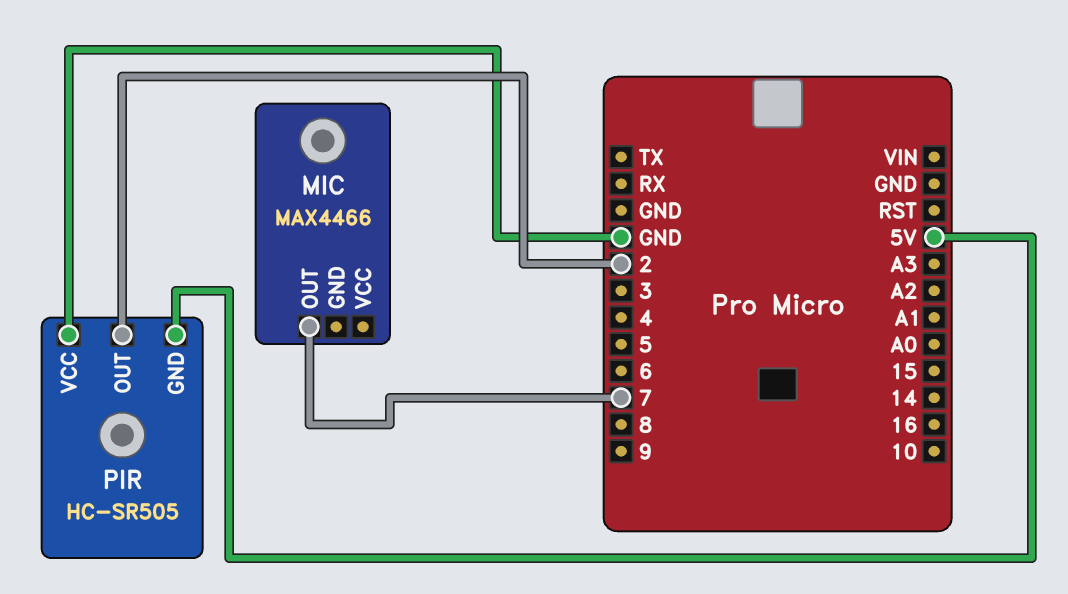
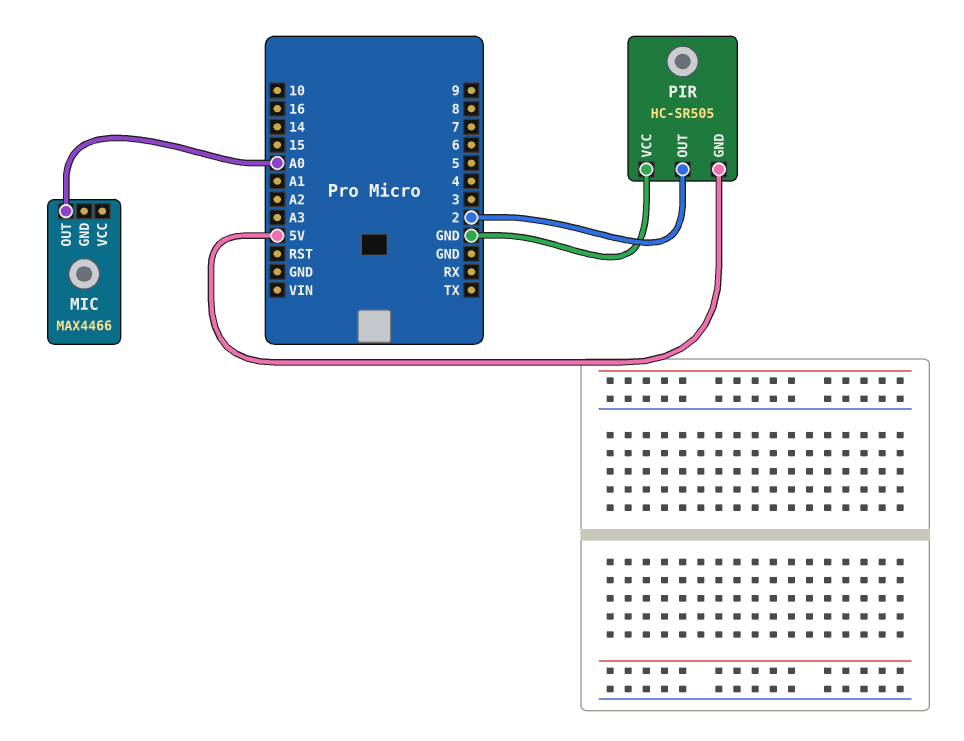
MIC pin OUT: 7 -> A0

